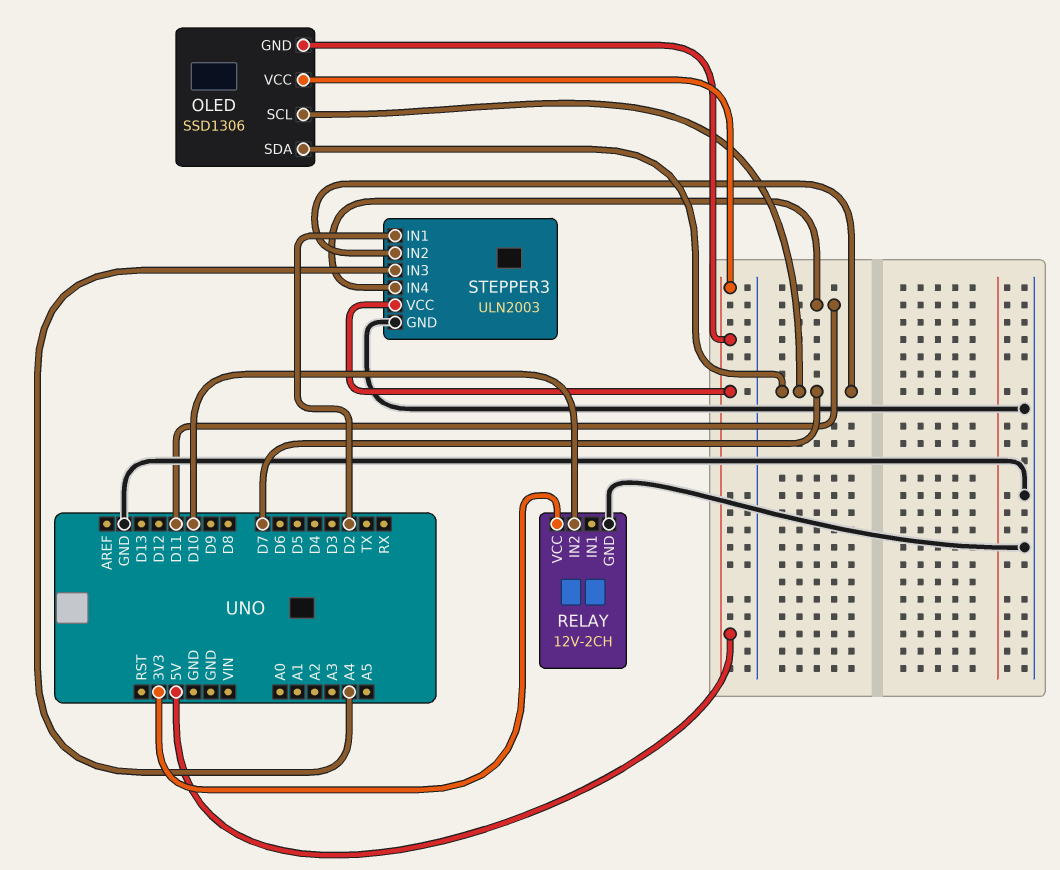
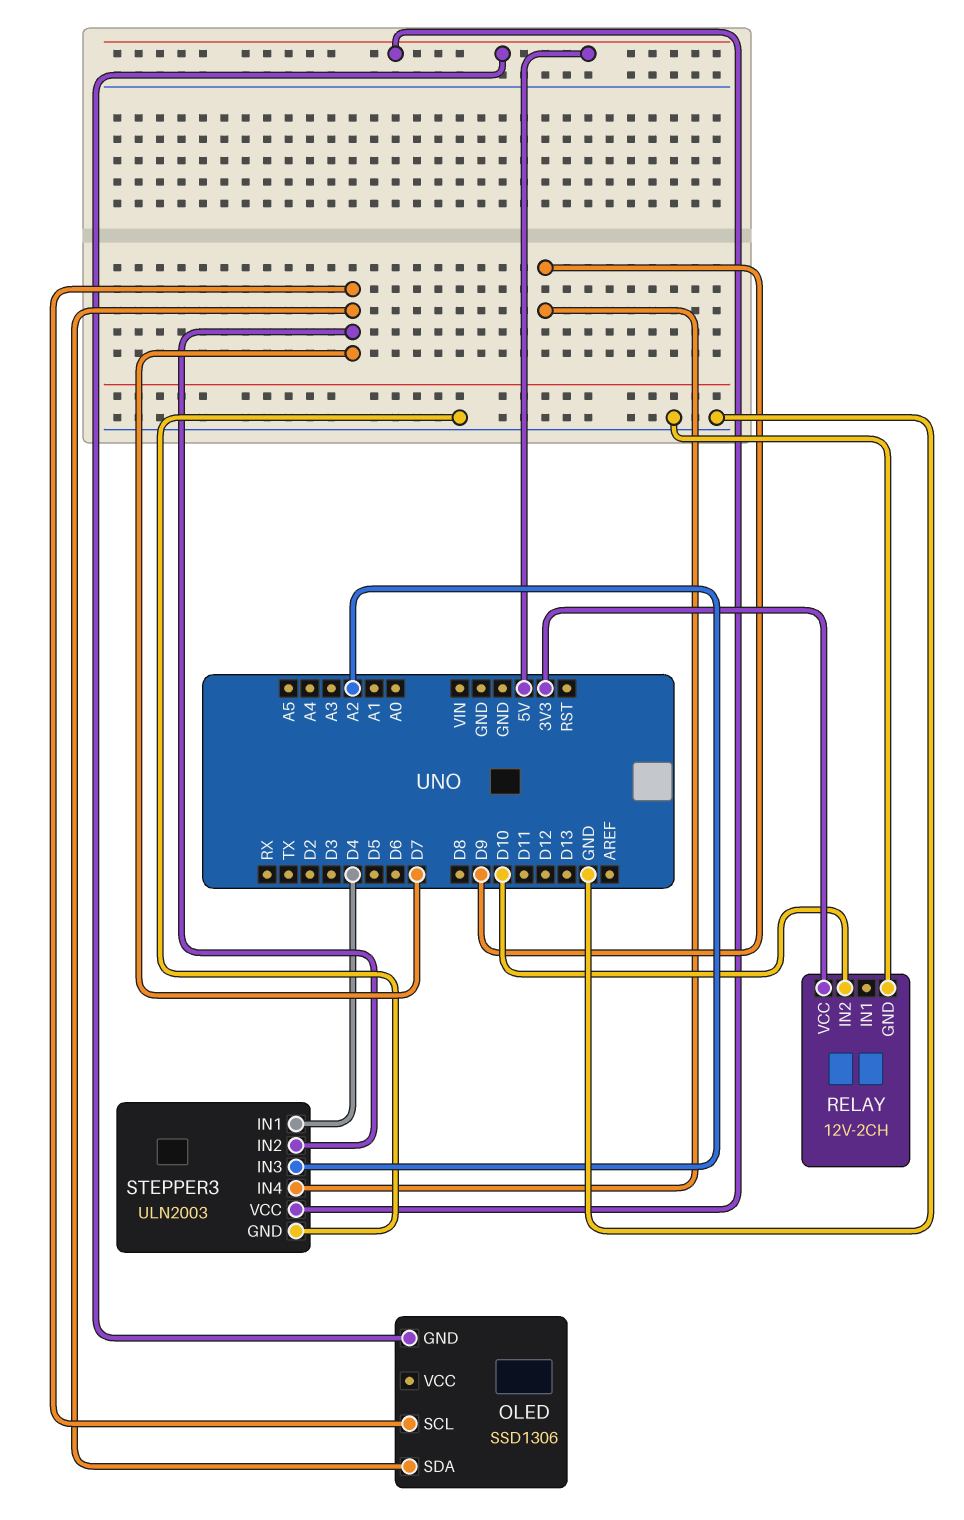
OLED pin VCC: 5V -> none
STEPPER3 pin IN1: D2 -> D4
STEPPER3 pin IN3: A4 -> A2
STEPPER3 pin IN4: D11 -> D9

